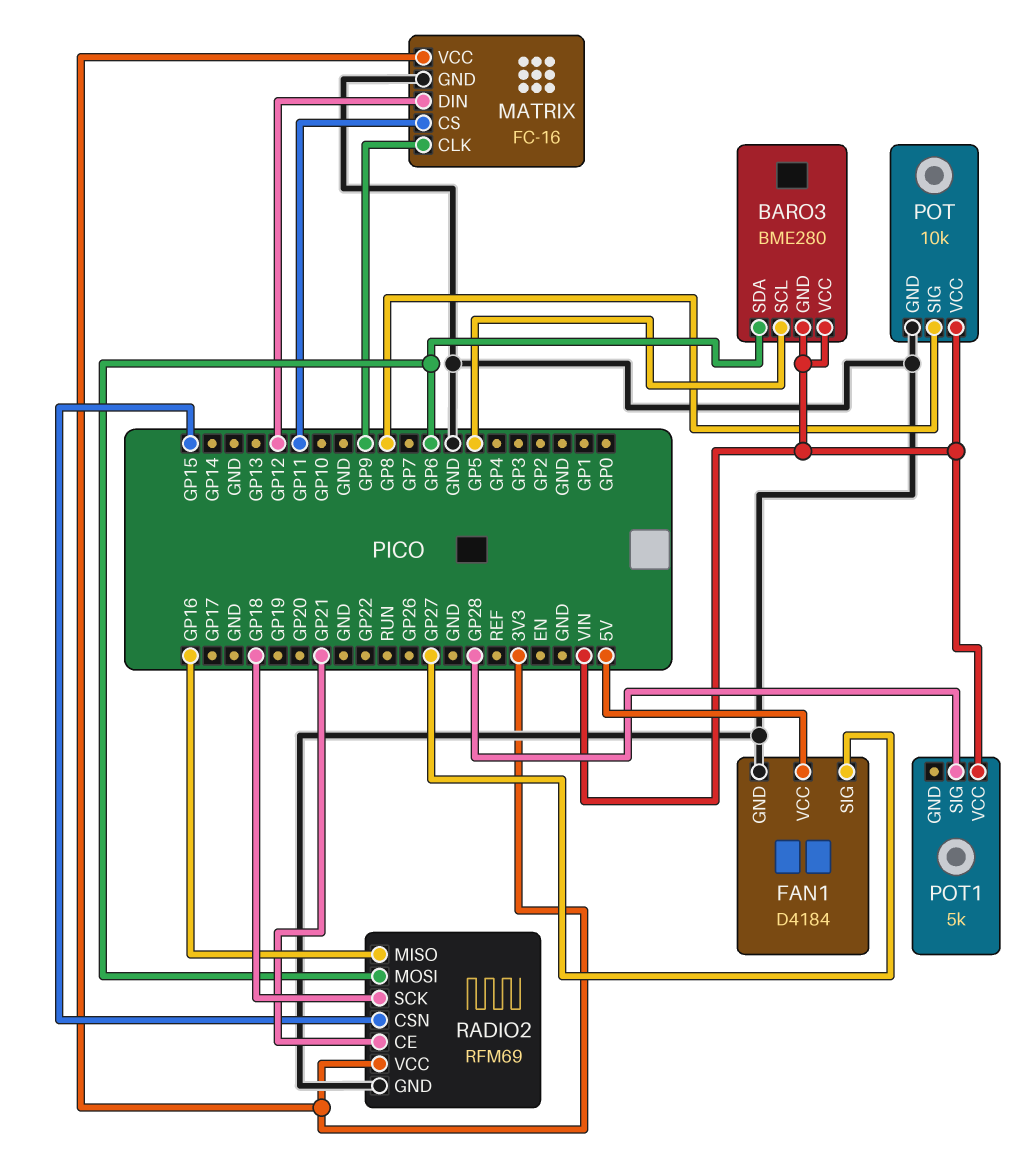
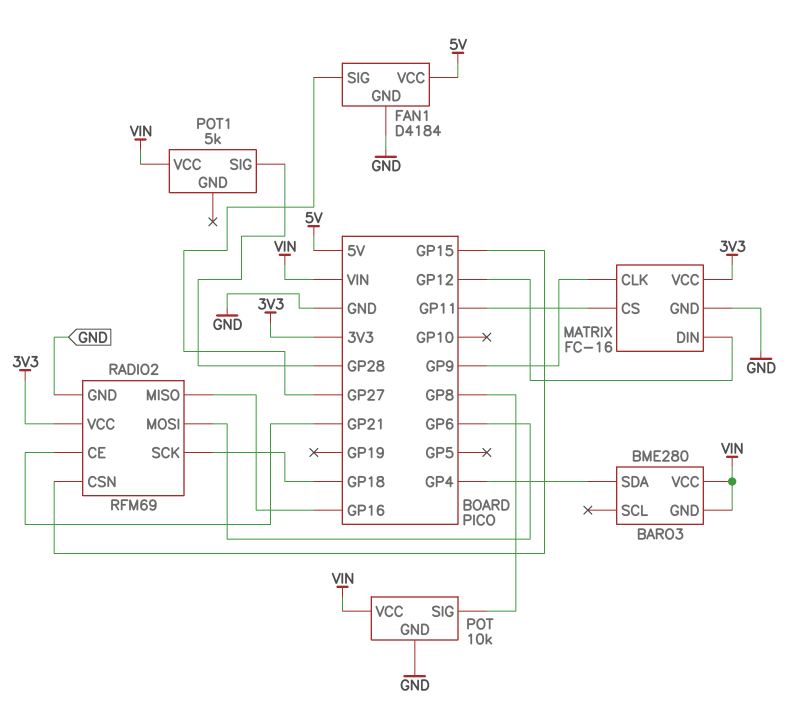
BARO3 pin SCL: GP5 -> none
BARO3 pin SDA: GP6 -> GP4

